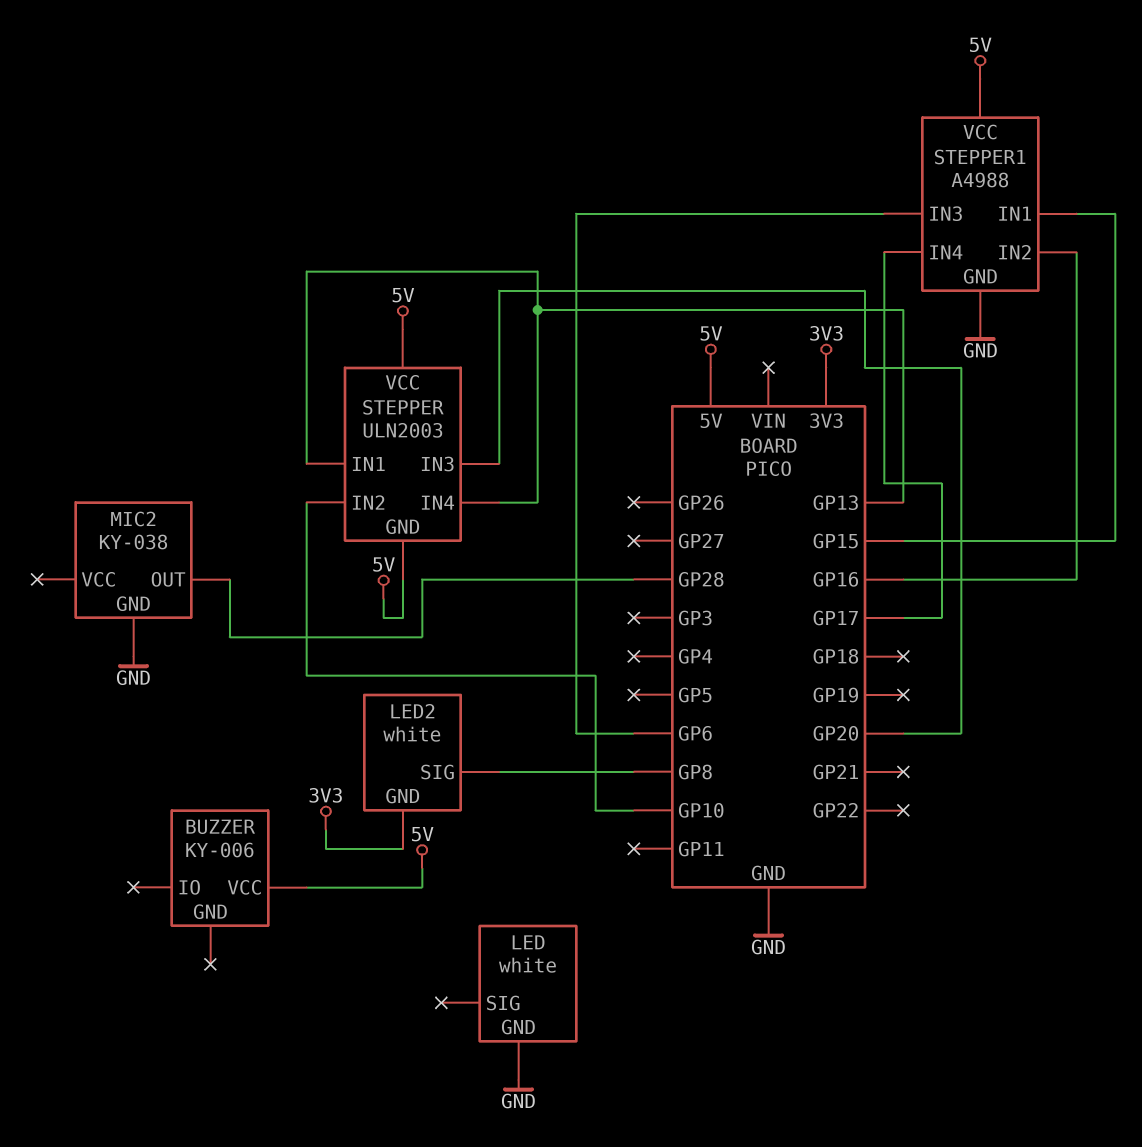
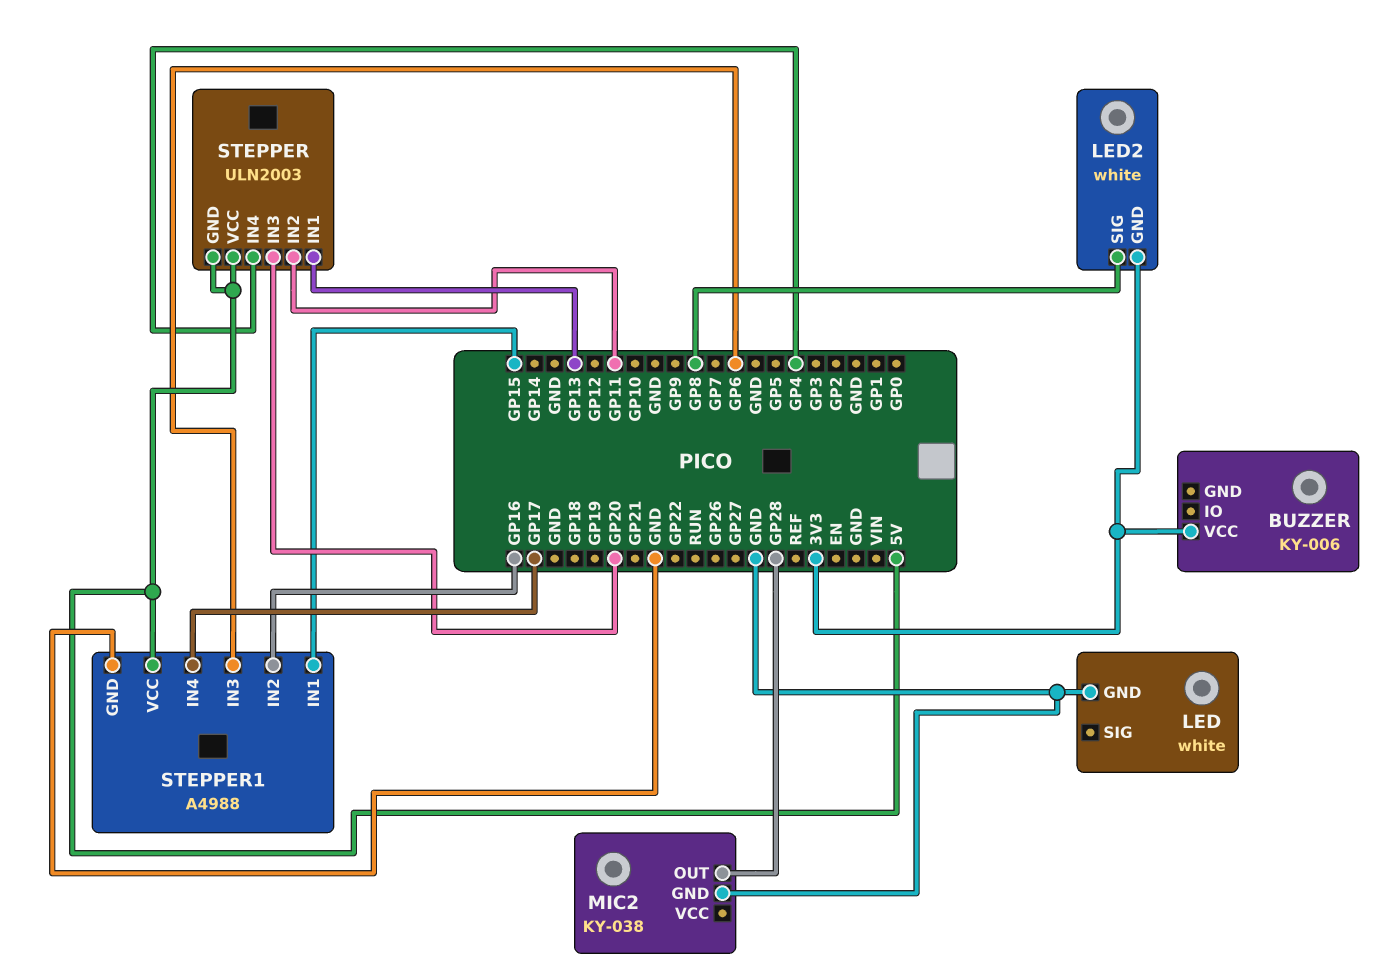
BUZZER pin VCC: 5V -> 3V3
STEPPER pin IN2: GP10 -> GP11
STEPPER pin IN4: GP13 -> GP4

